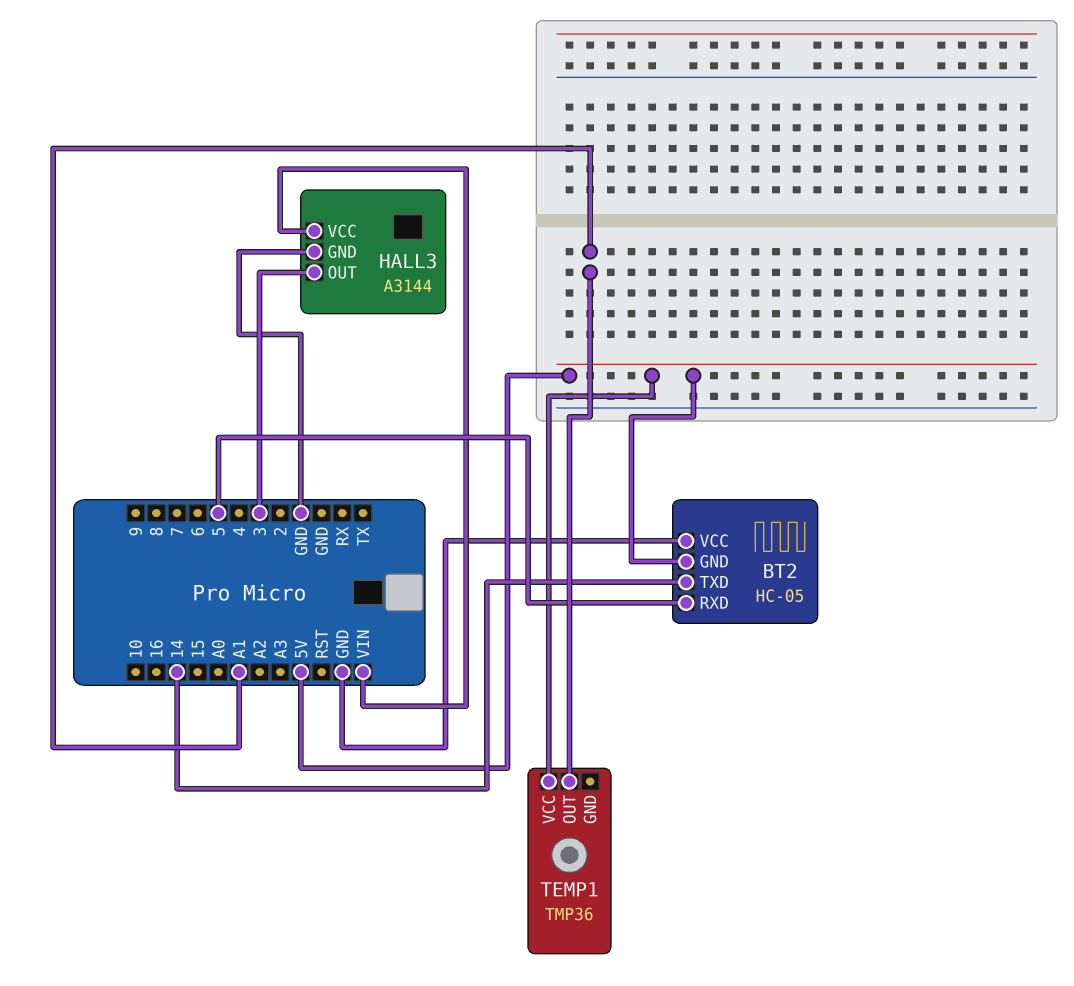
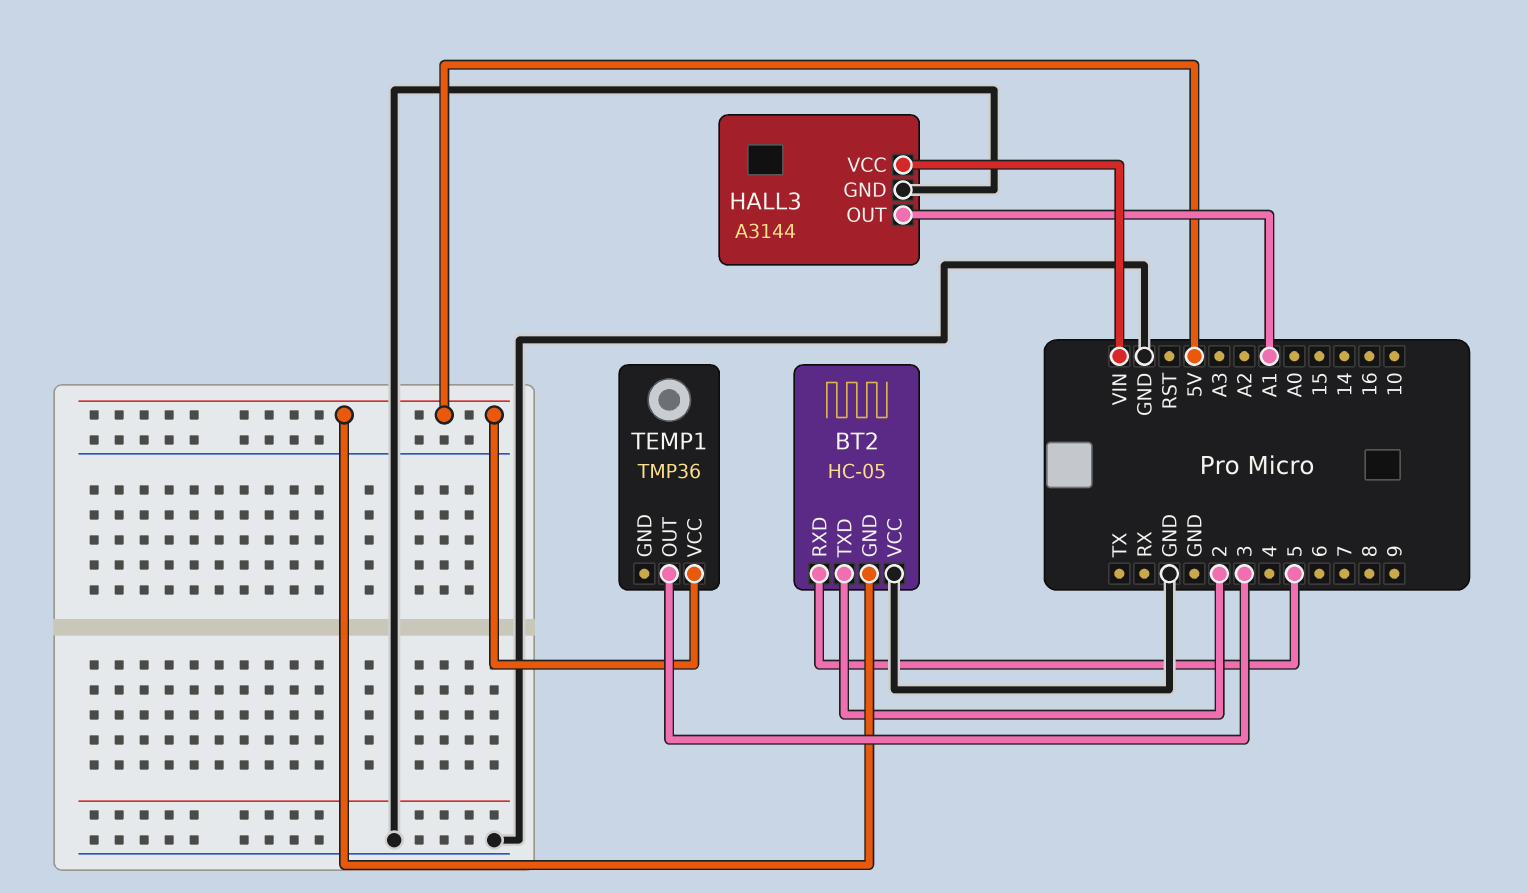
BT2 pin TXD: 14 -> 2
HALL3 pin OUT: 3 -> A1
TEMP1 pin OUT: A1 -> 3

